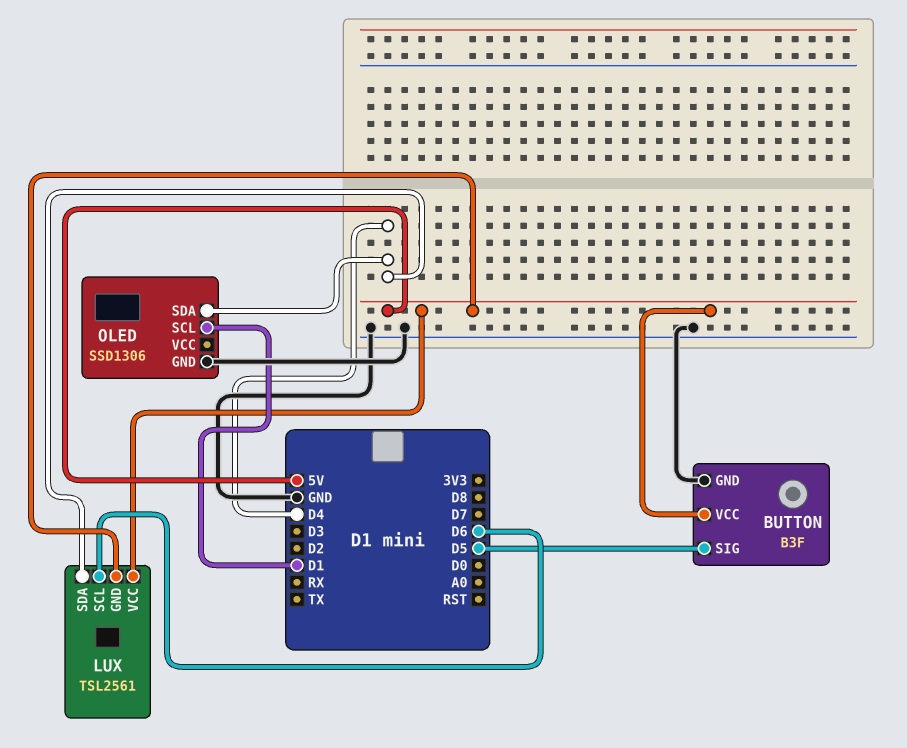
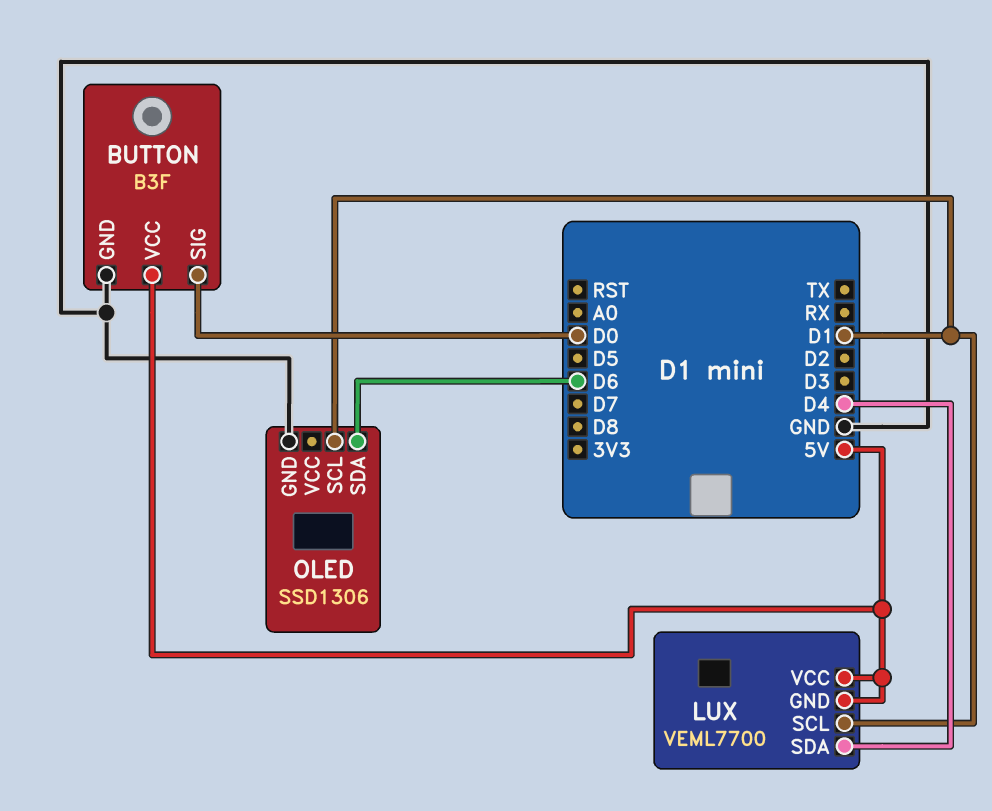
BUTTON pin SIG: D5 -> D0
LUX: TSL2561 -> VEML7700
LUX pin SCL: D6 -> D1
OLED pin SDA: D4 -> D6

